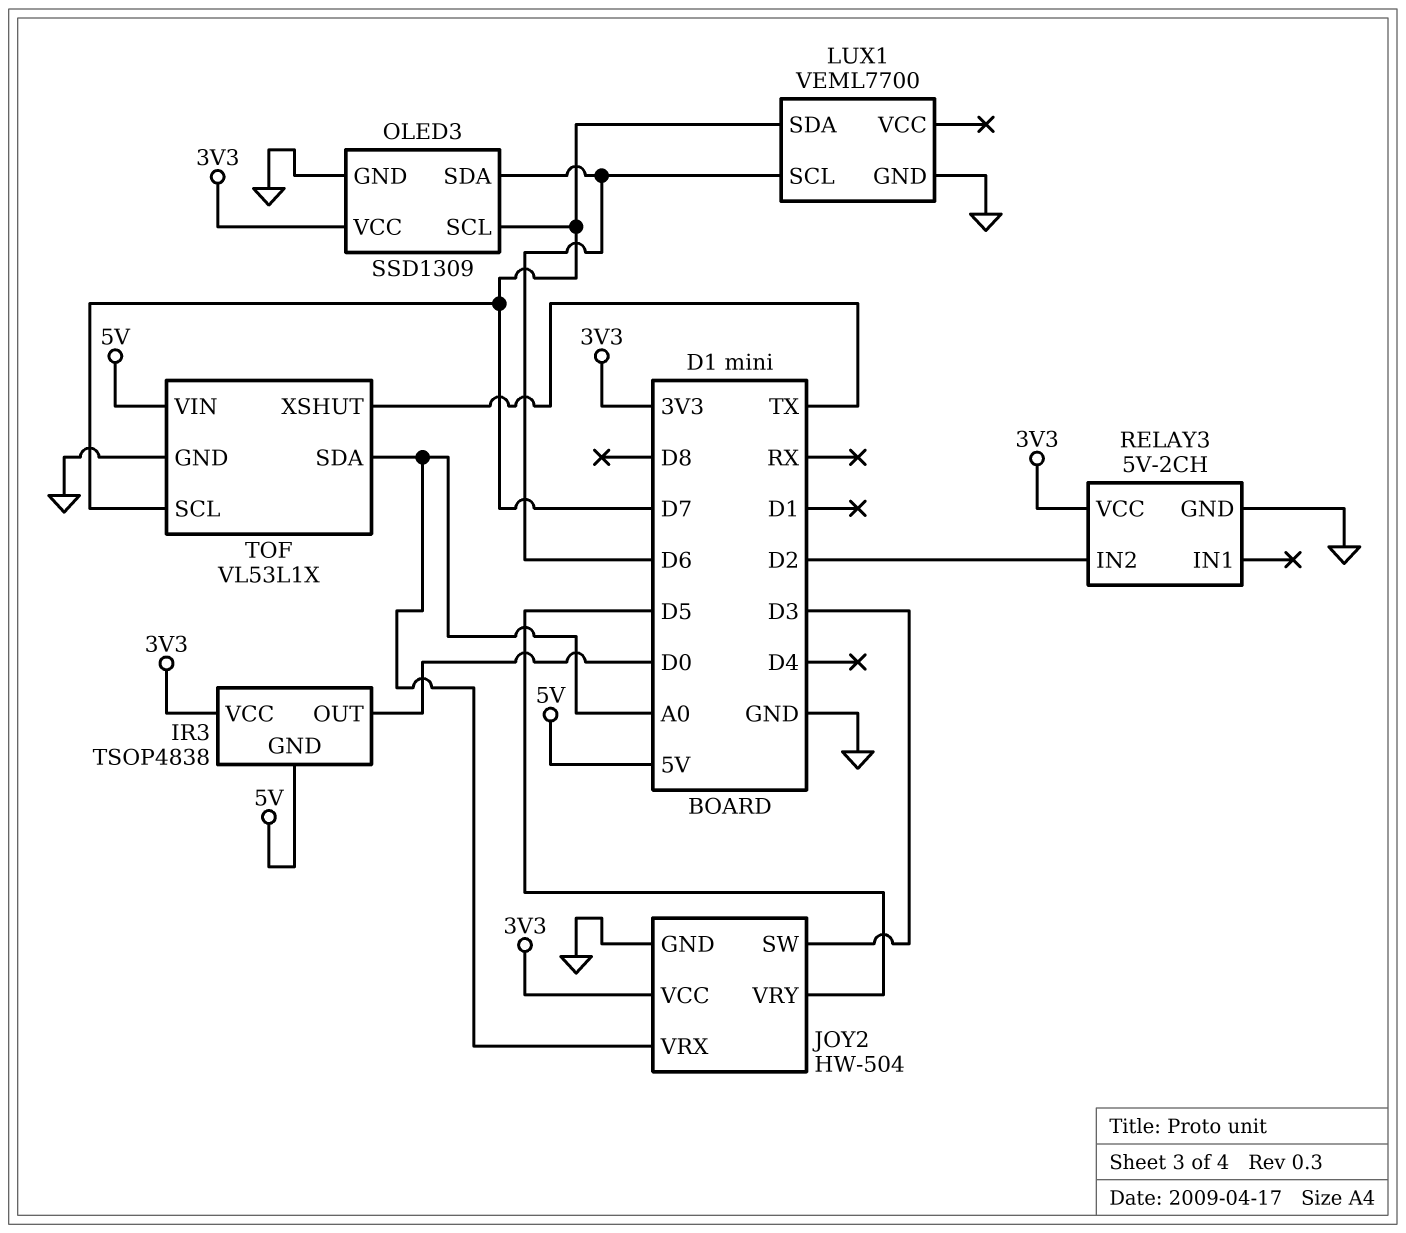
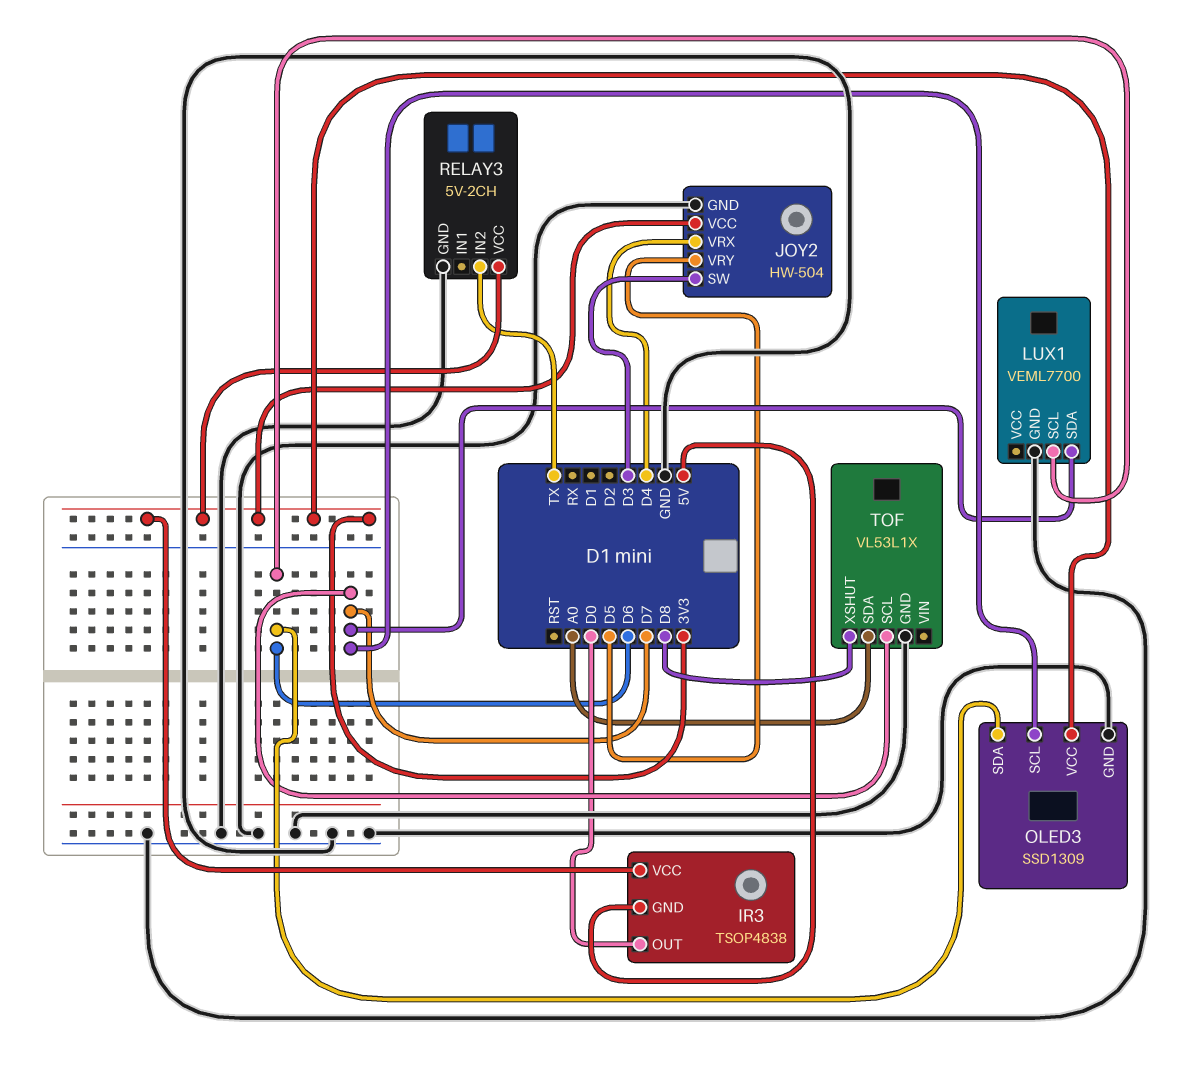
JOY2 pin VRX: A0 -> D4
RELAY3 pin IN2: D2 -> TX
TOF pin VIN: 5V -> none
TOF pin XSHUT: TX -> D8

